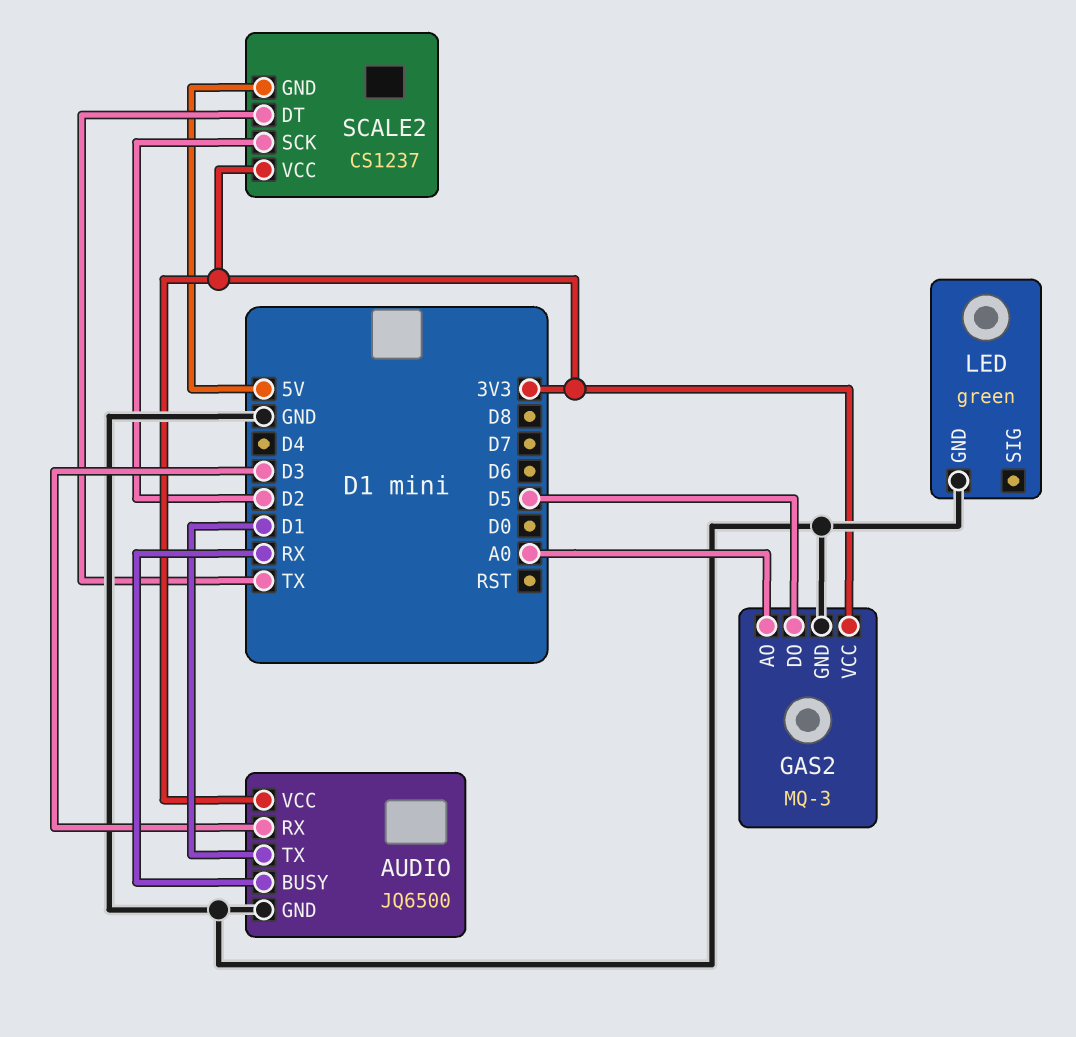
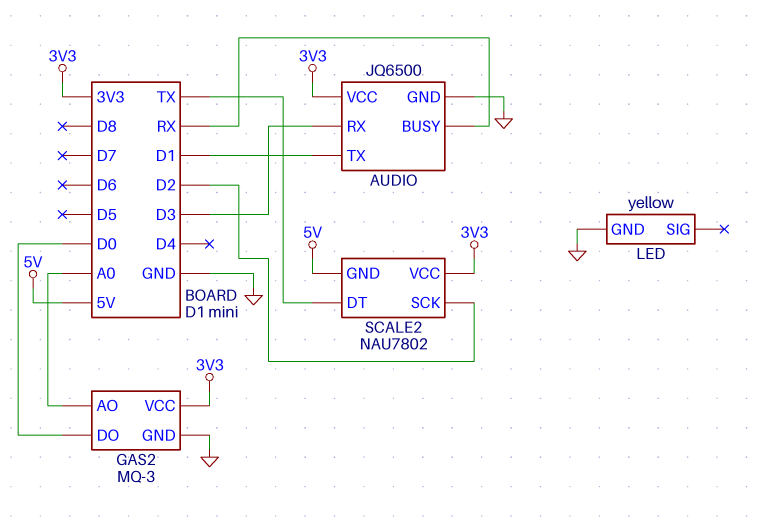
GAS2 pin DO: D5 -> D0
LED: green -> yellow
SCALE2: CS1237 -> NAU7802

